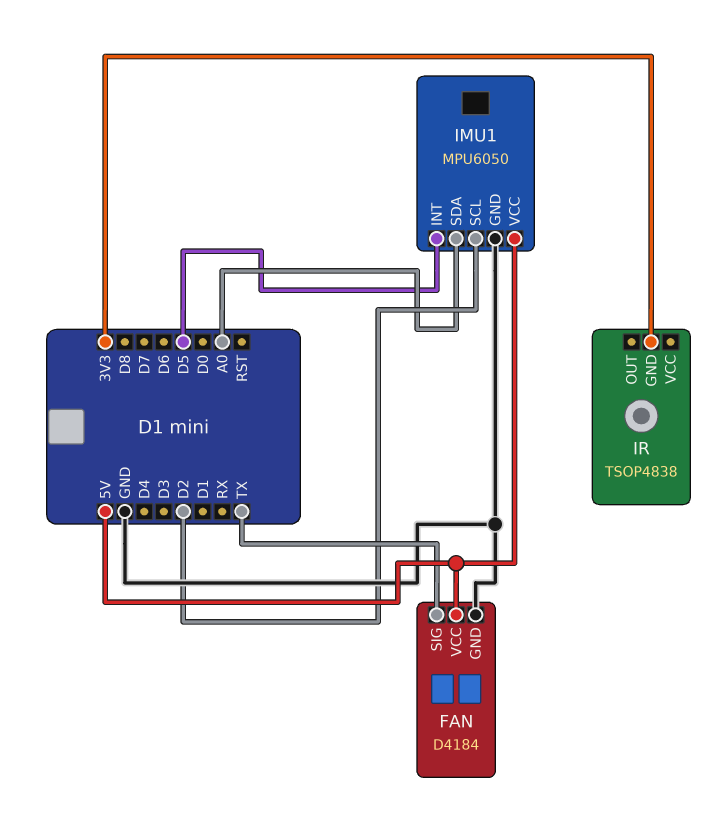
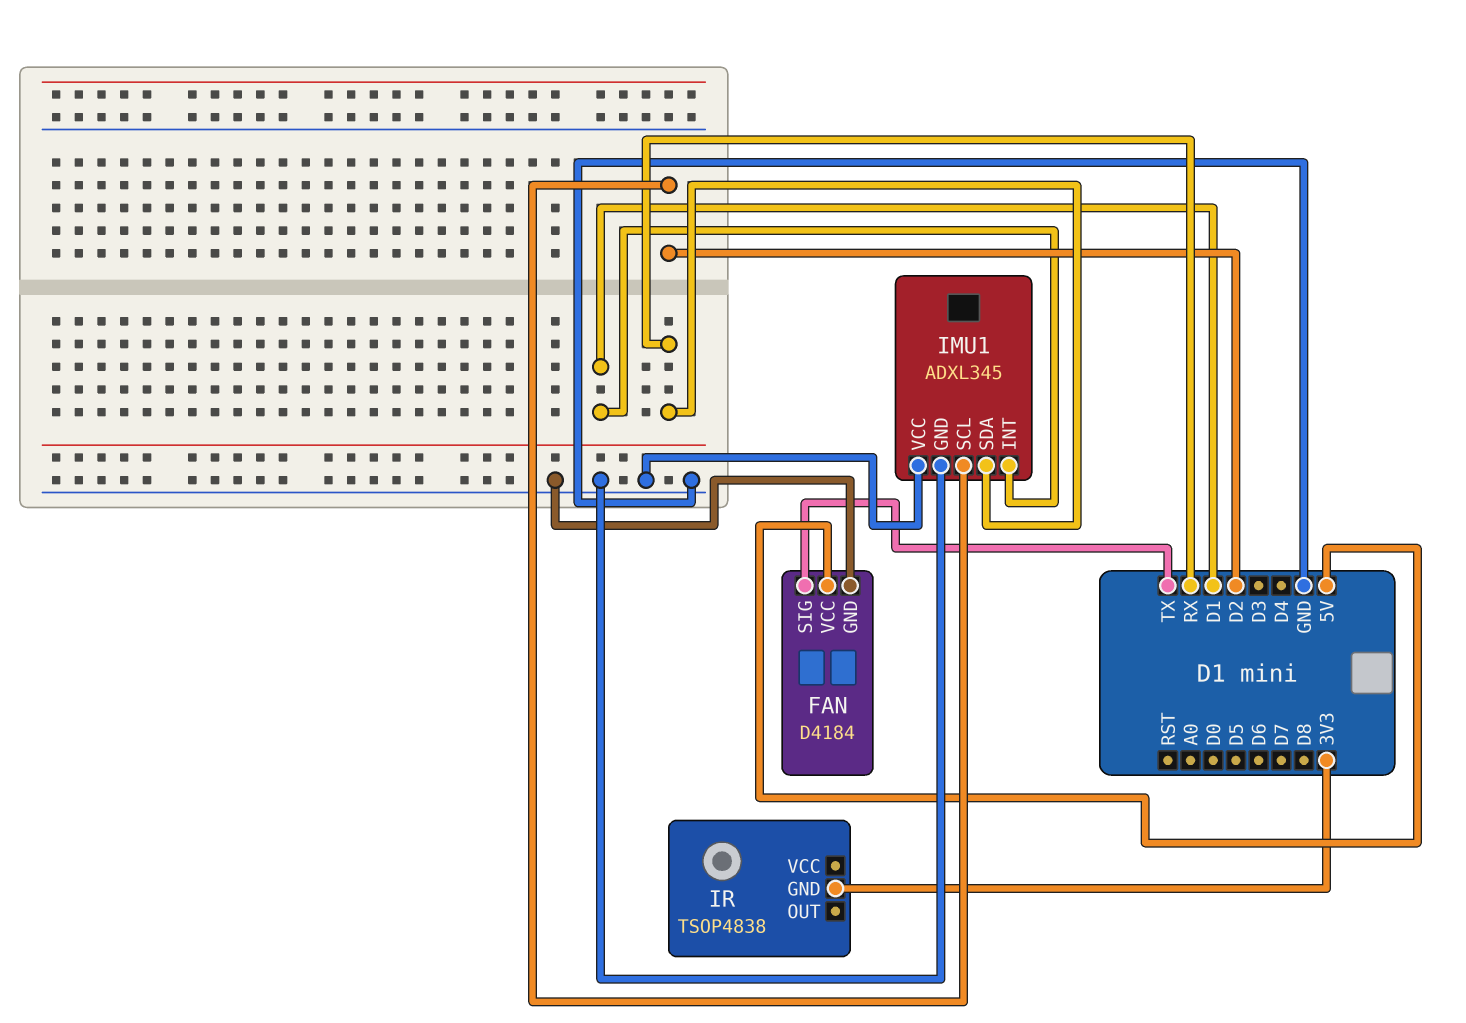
IMU1: MPU6050 -> ADXL345
IMU1 pin INT: D5 -> D1
IMU1 pin SDA: A0 -> RX
IMU1 pin VCC: 5V -> GND

